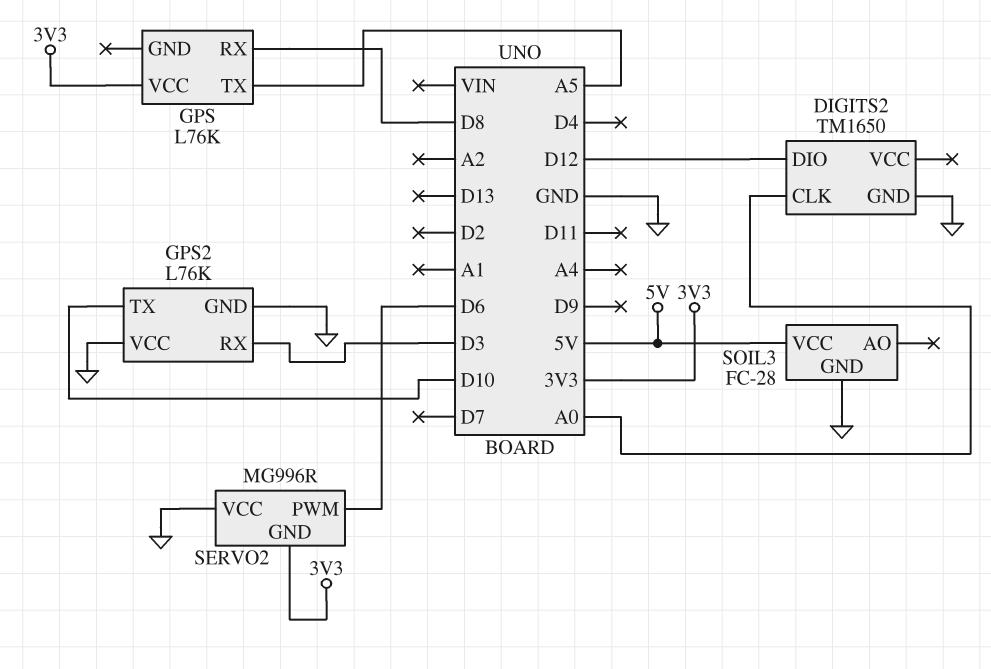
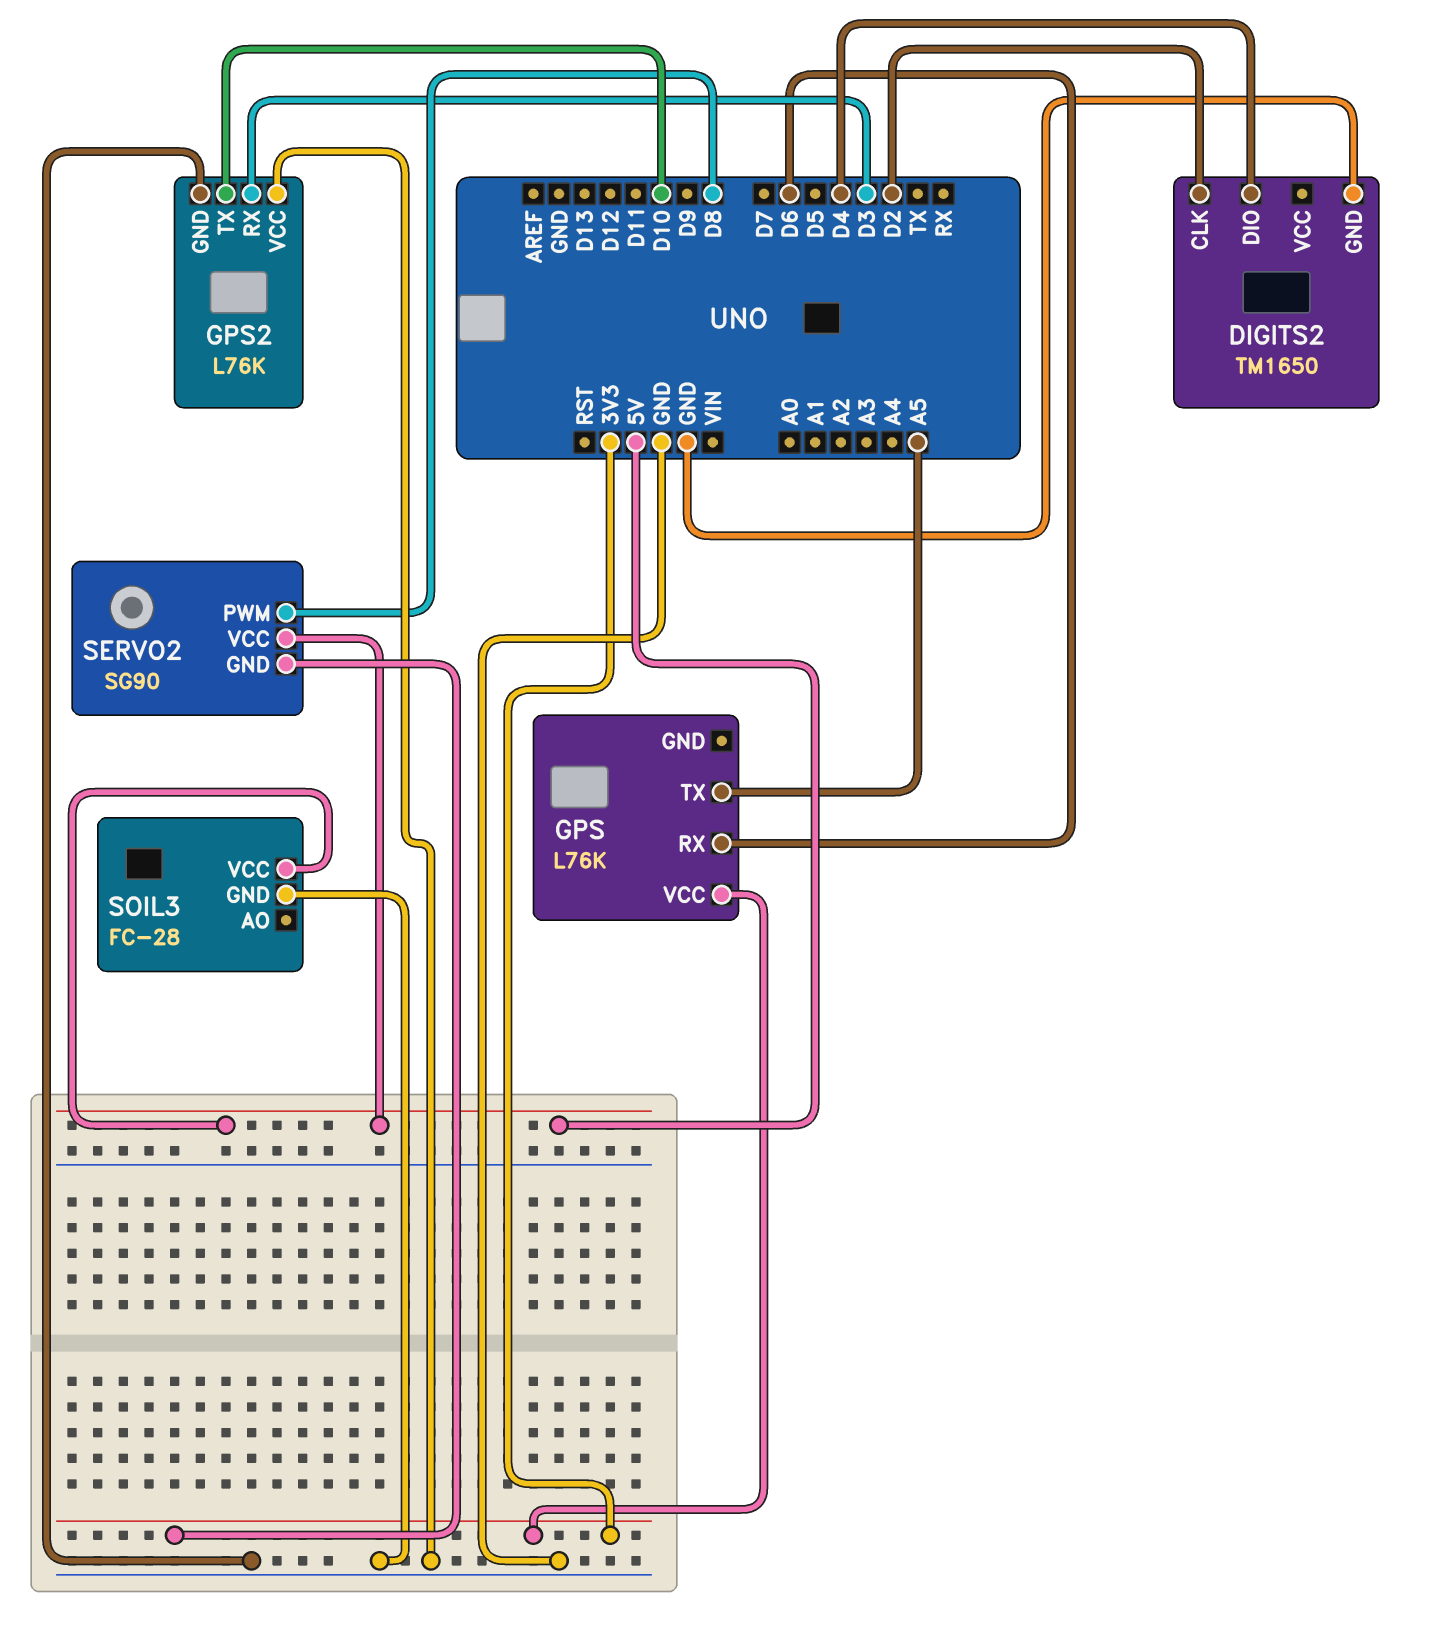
DIGITS2 pin CLK: A0 -> D2
DIGITS2 pin DIO: D12 -> D4
GPS pin RX: D8 -> D6
SERVO2: MG996R -> SG90
SERVO2 pin PWM: D6 -> D8
SERVO2 pin VCC: GND -> 5V

